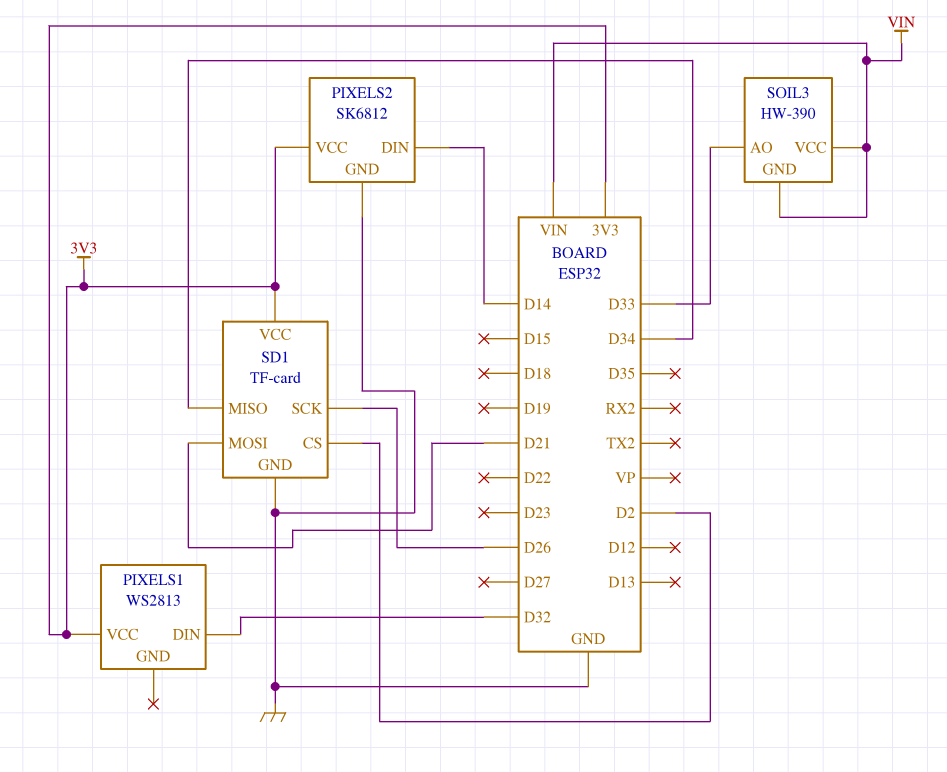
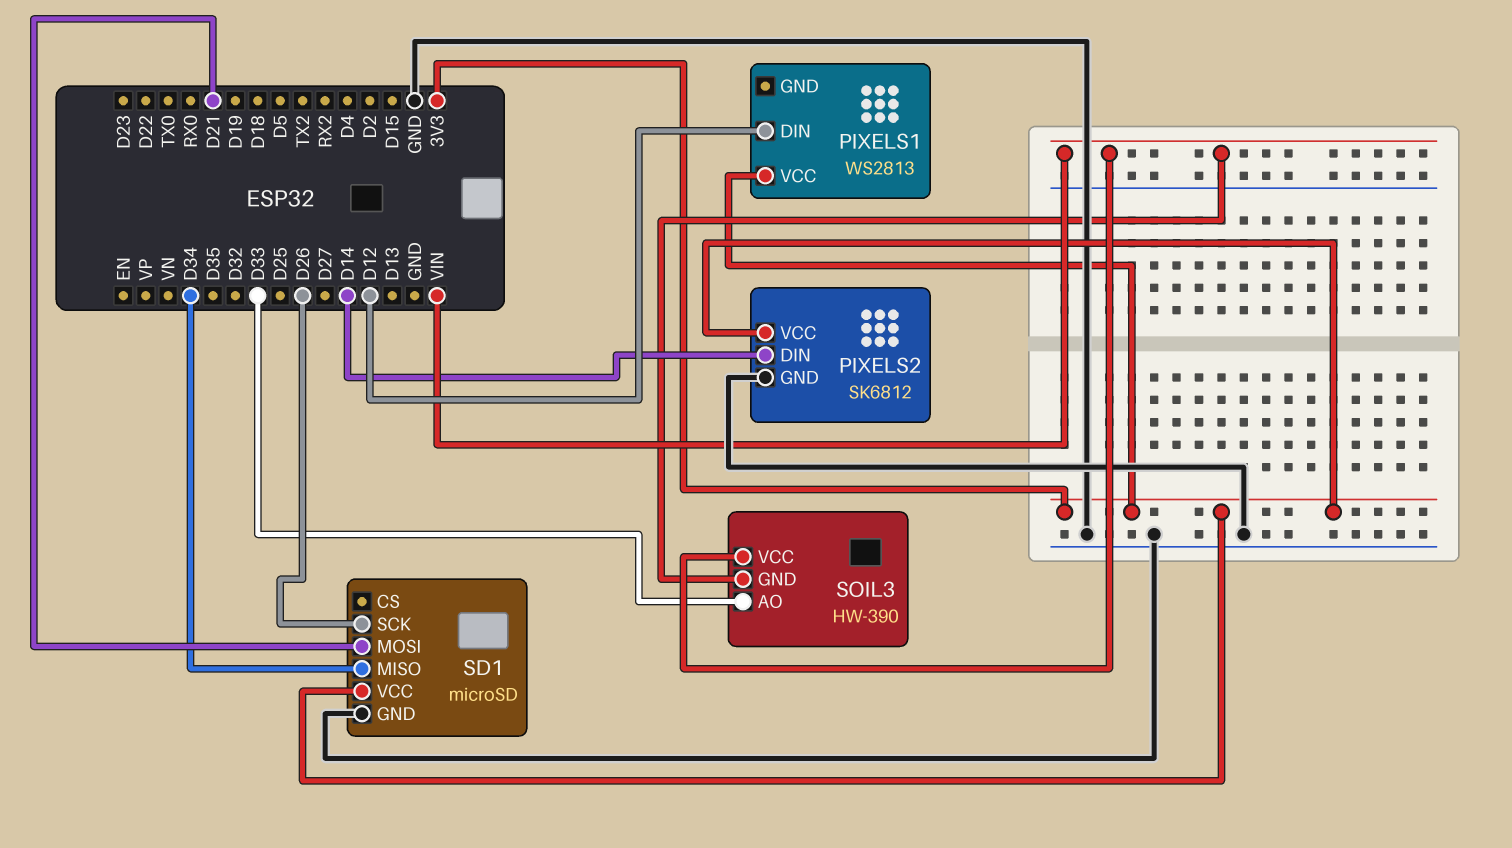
PIXELS1 pin DIN: D32 -> D12
SD1: TF-card -> microSD
SD1 pin CS: D2 -> none

